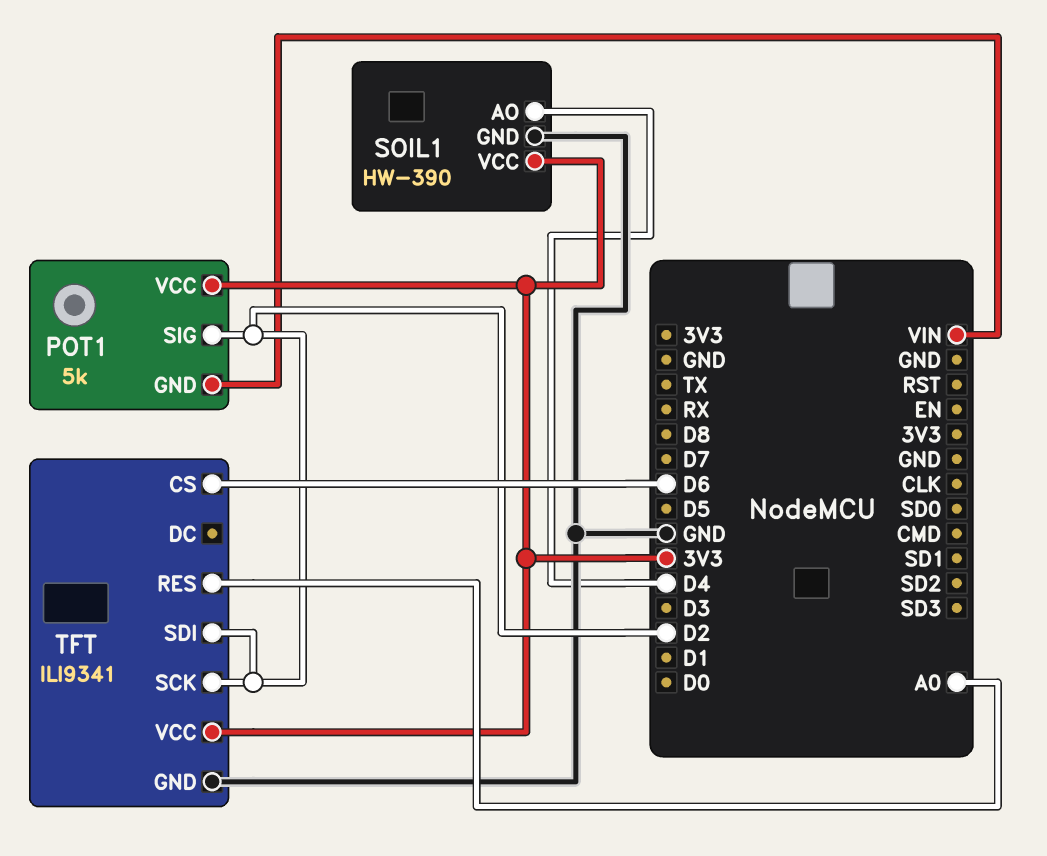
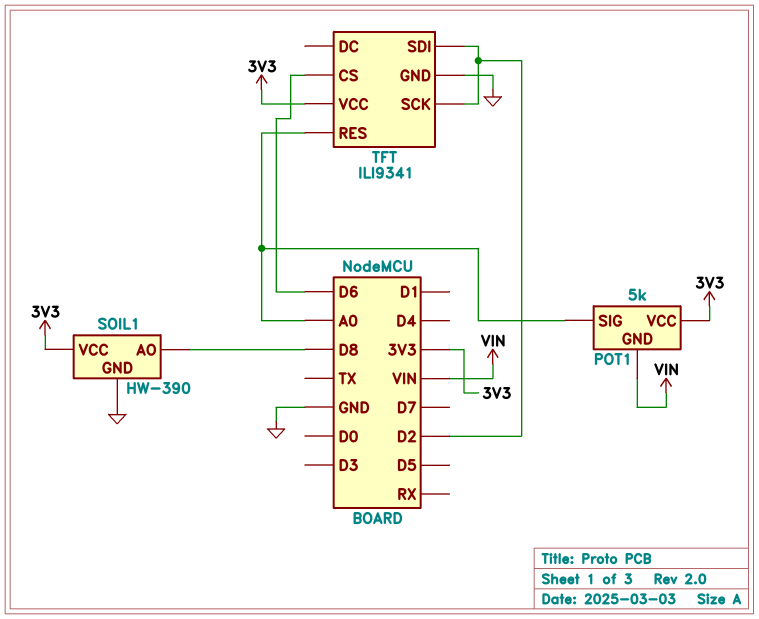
POT1 pin SIG: D2 -> A0
SOIL1 pin AO: D4 -> D8

